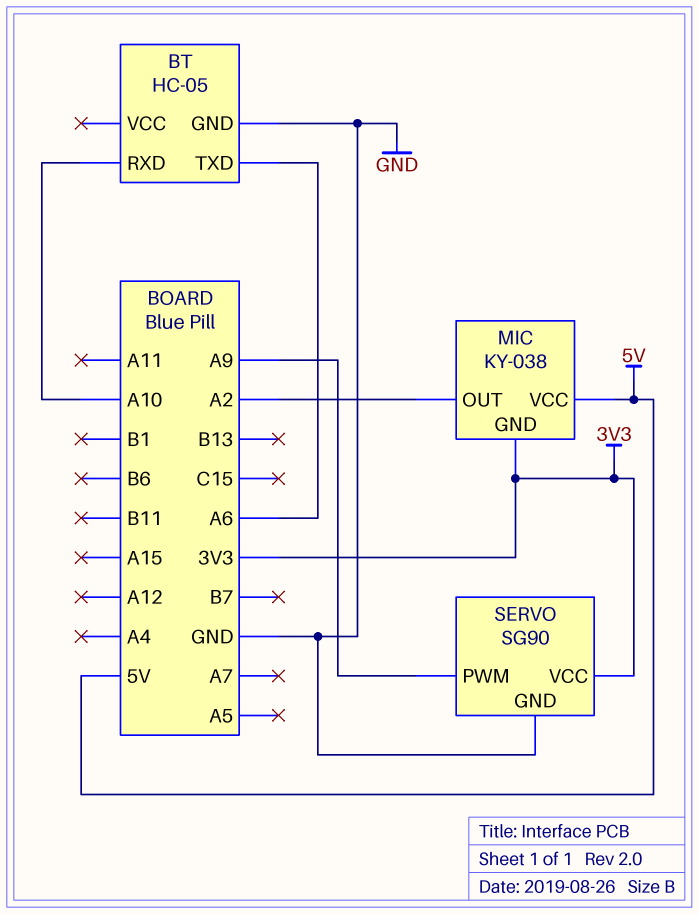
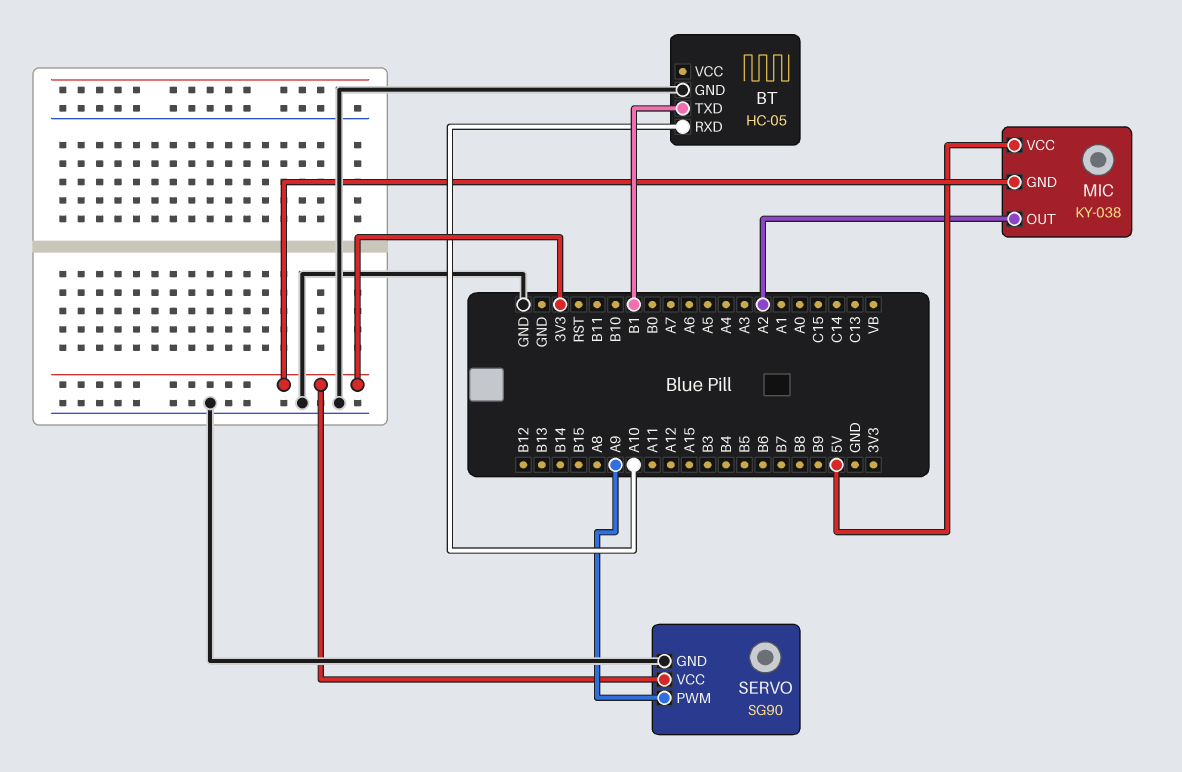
BT pin TXD: A6 -> B1

